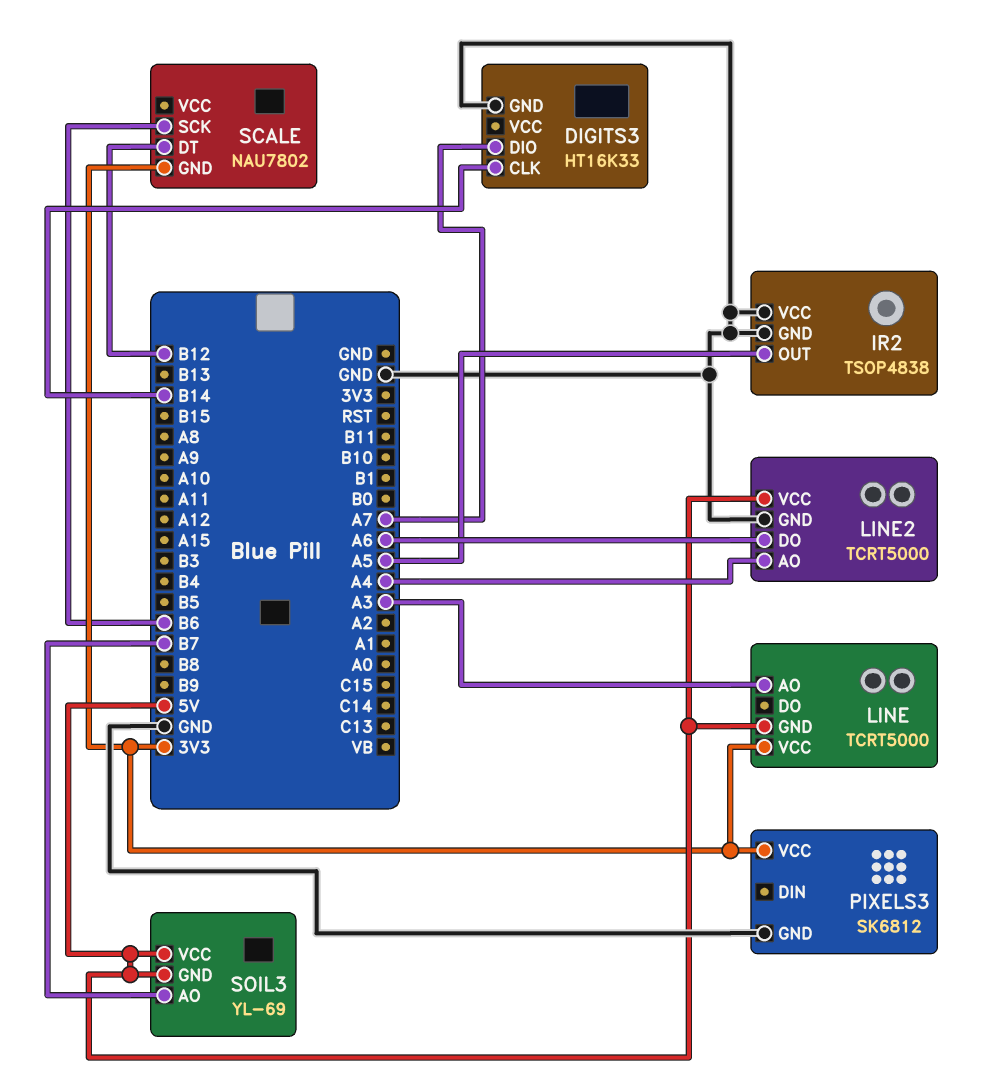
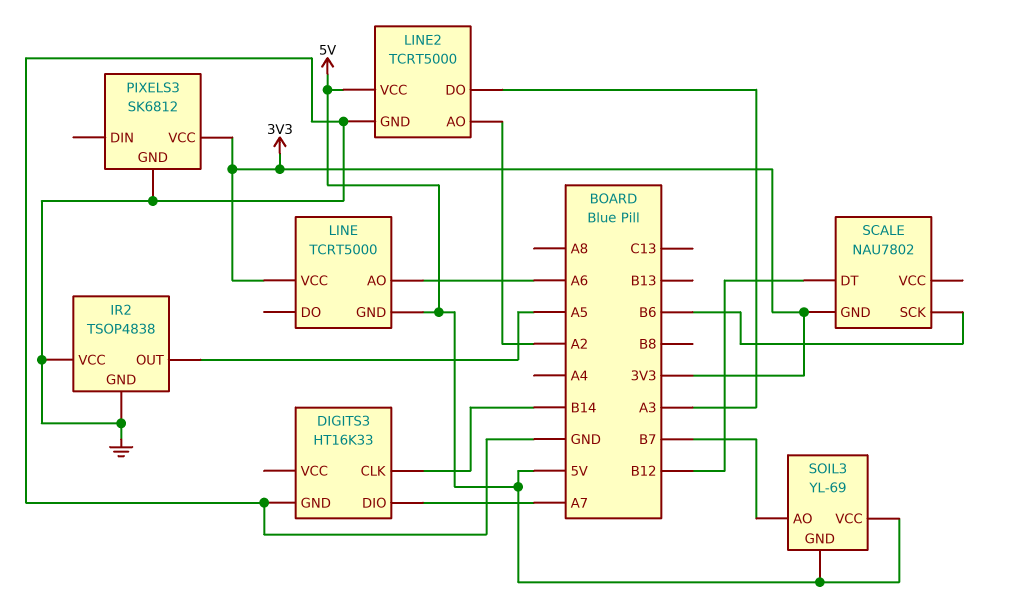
LINE pin AO: A3 -> A6
LINE2 pin AO: A4 -> A2
LINE2 pin DO: A6 -> A3

